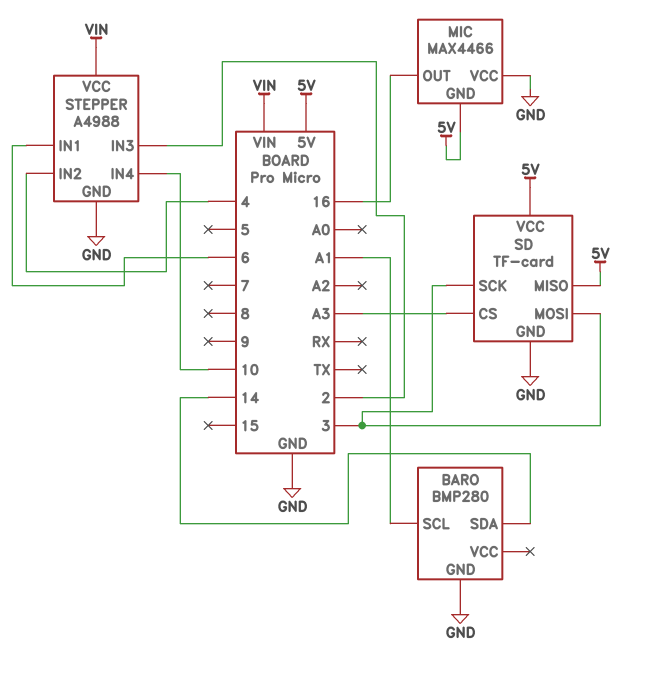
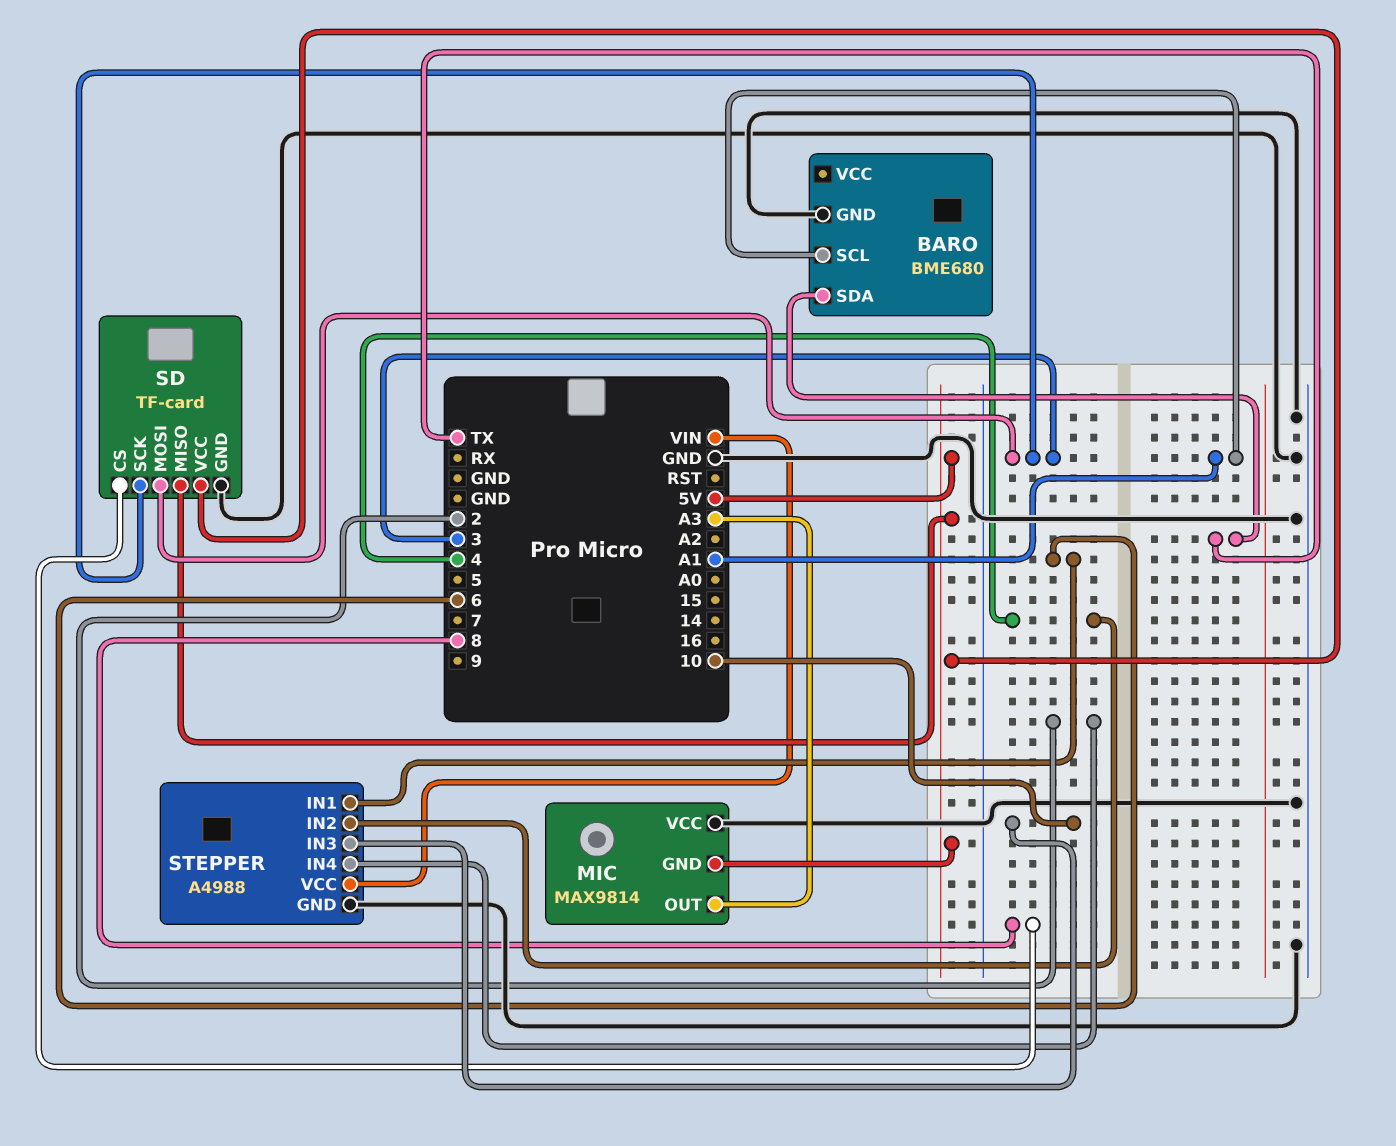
BARO: BMP280 -> BME680
BARO pin SDA: 14 -> TX
MIC: MAX4466 -> MAX9814
MIC pin OUT: 16 -> A3
SD pin CS: A3 -> 8
STEPPER pin IN3: 2 -> 10
STEPPER pin IN4: 10 -> 2

